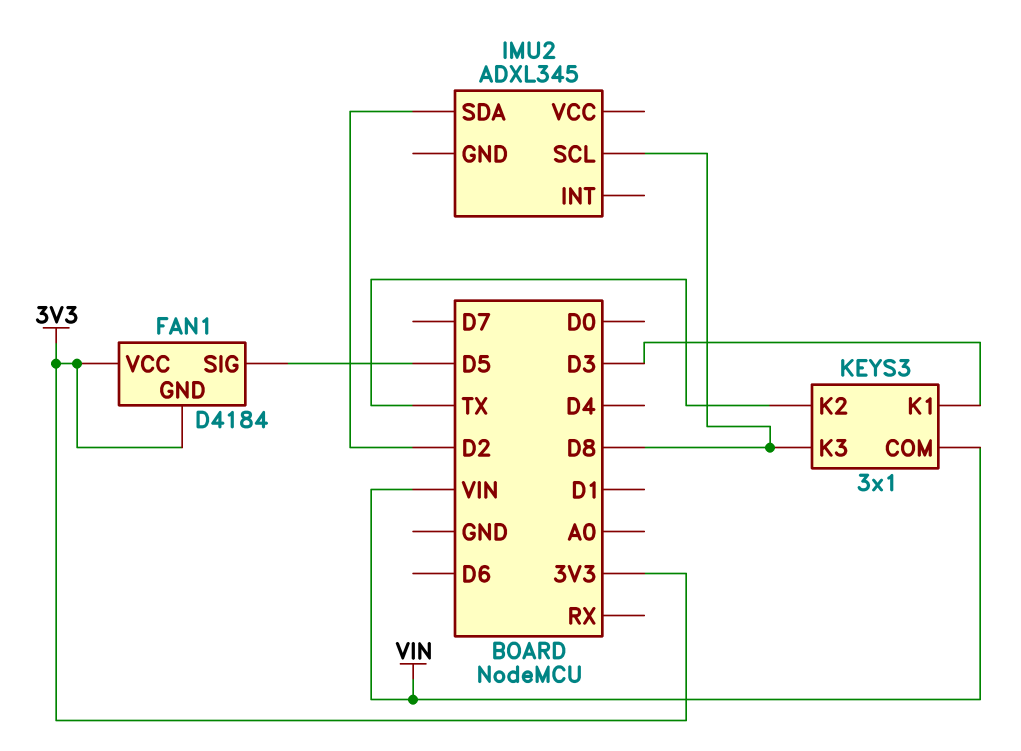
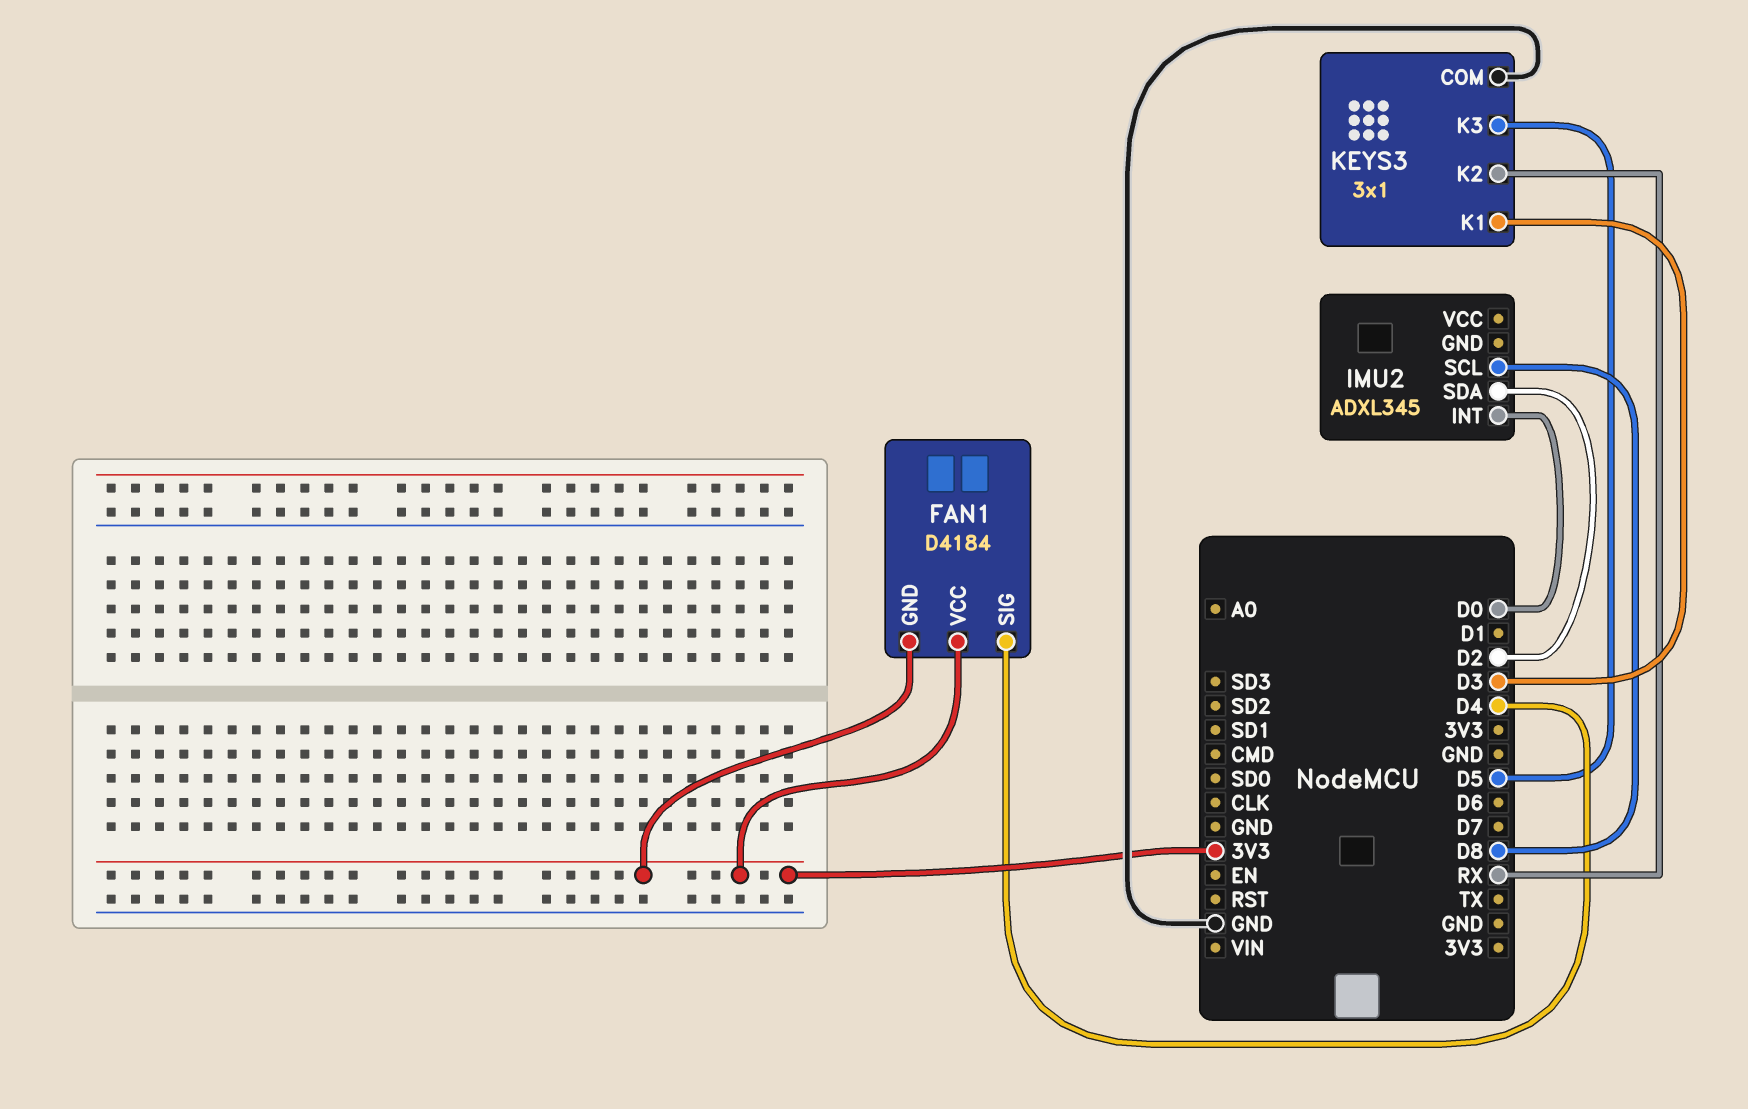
FAN1 pin SIG: D5 -> D4
IMU2 pin INT: none -> D0
KEYS3 pin COM: VIN -> GND
KEYS3 pin K2: TX -> RX
KEYS3 pin K3: D8 -> D5

